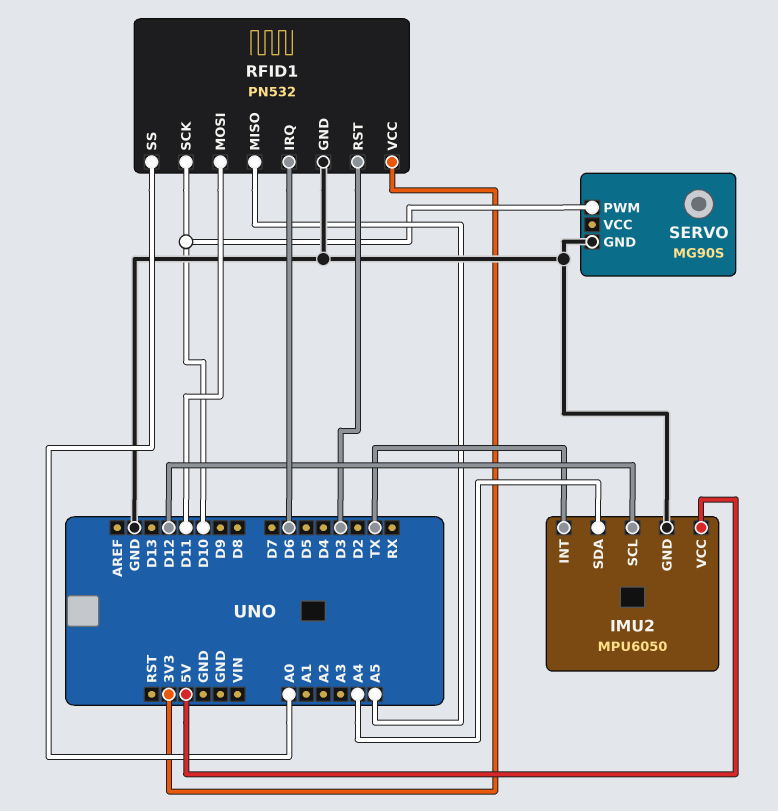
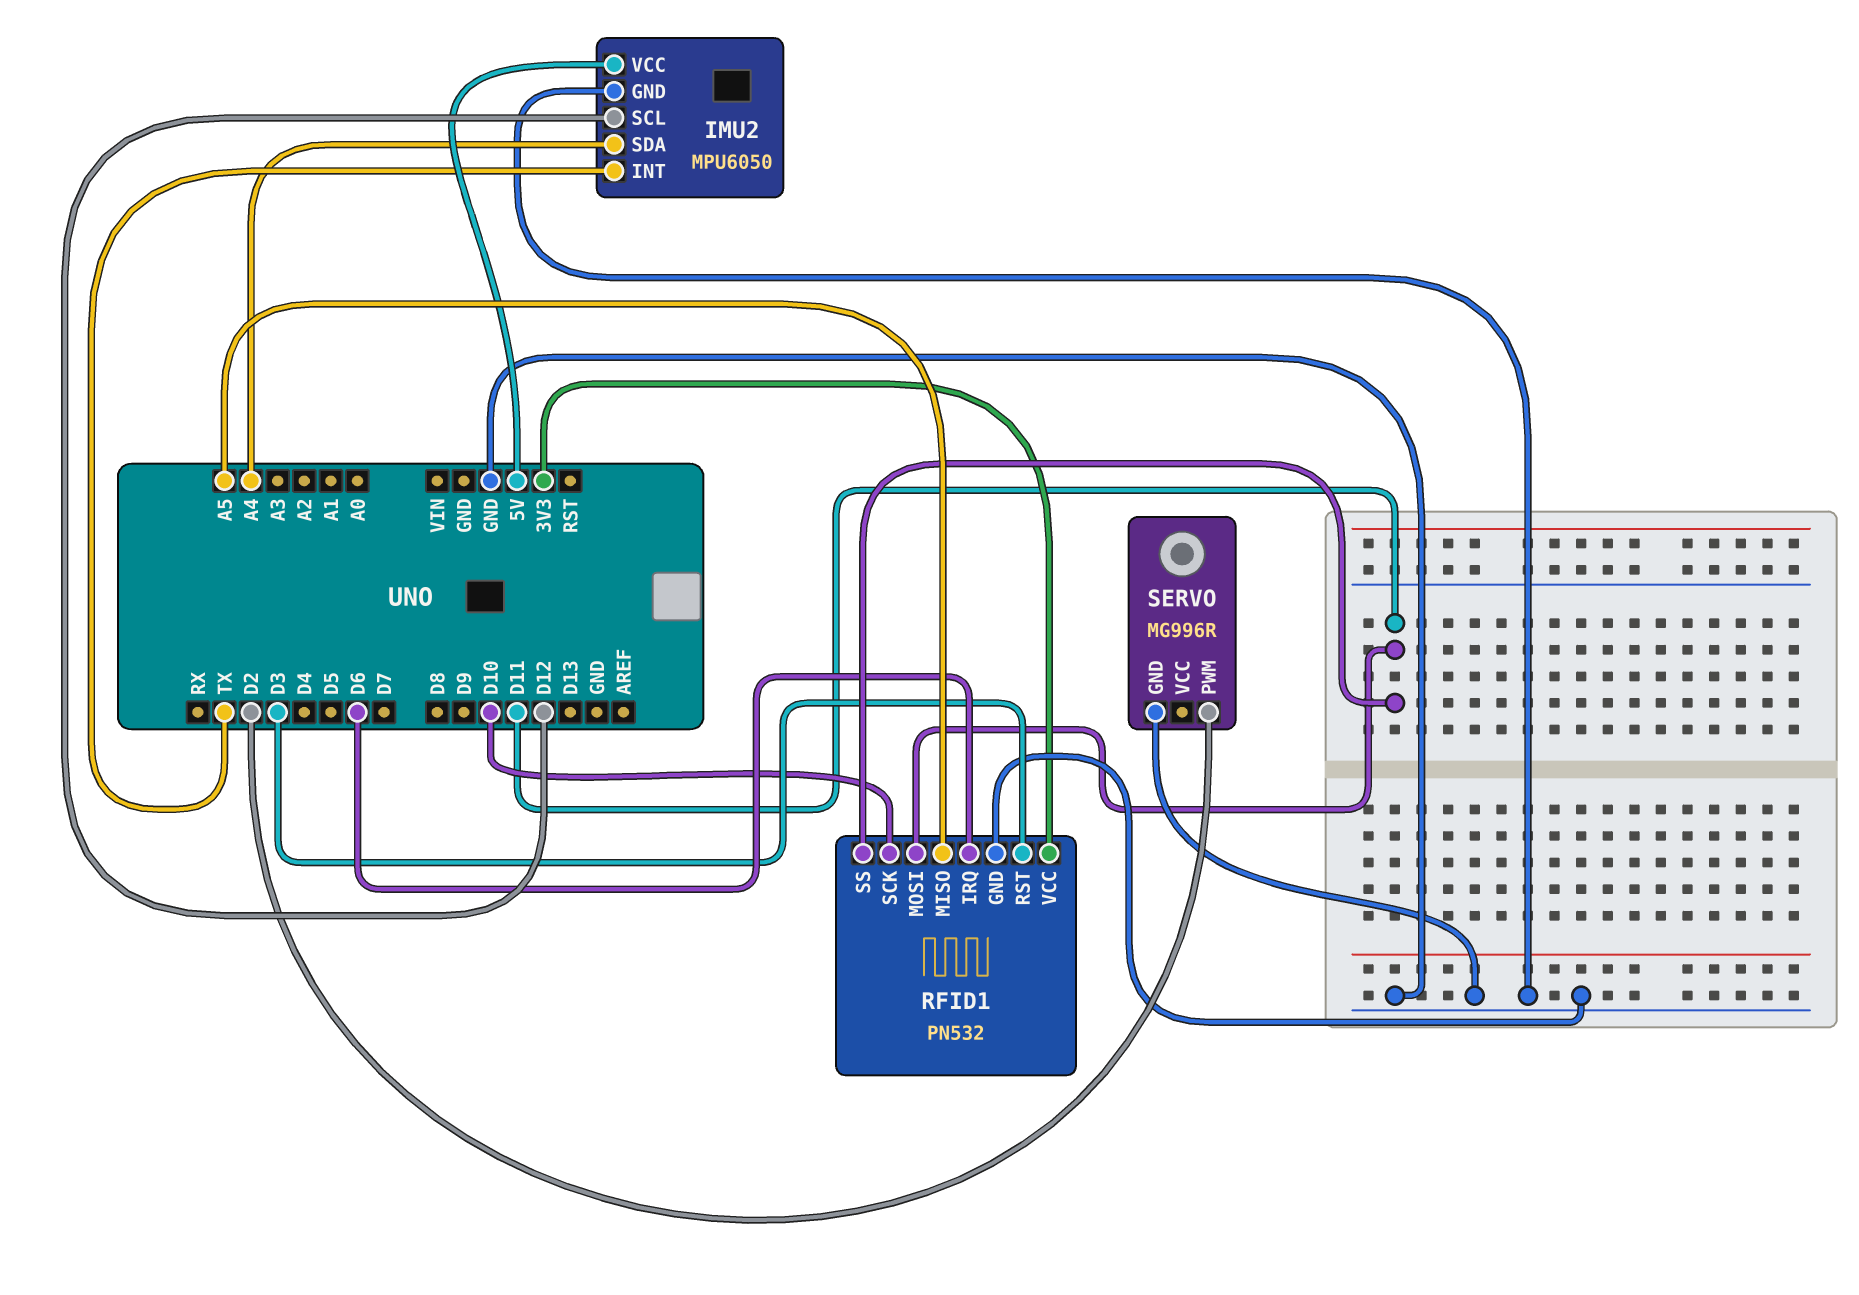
RFID1 pin SS: A0 -> D11
SERVO: MG90S -> MG996R
SERVO pin PWM: D10 -> D2

